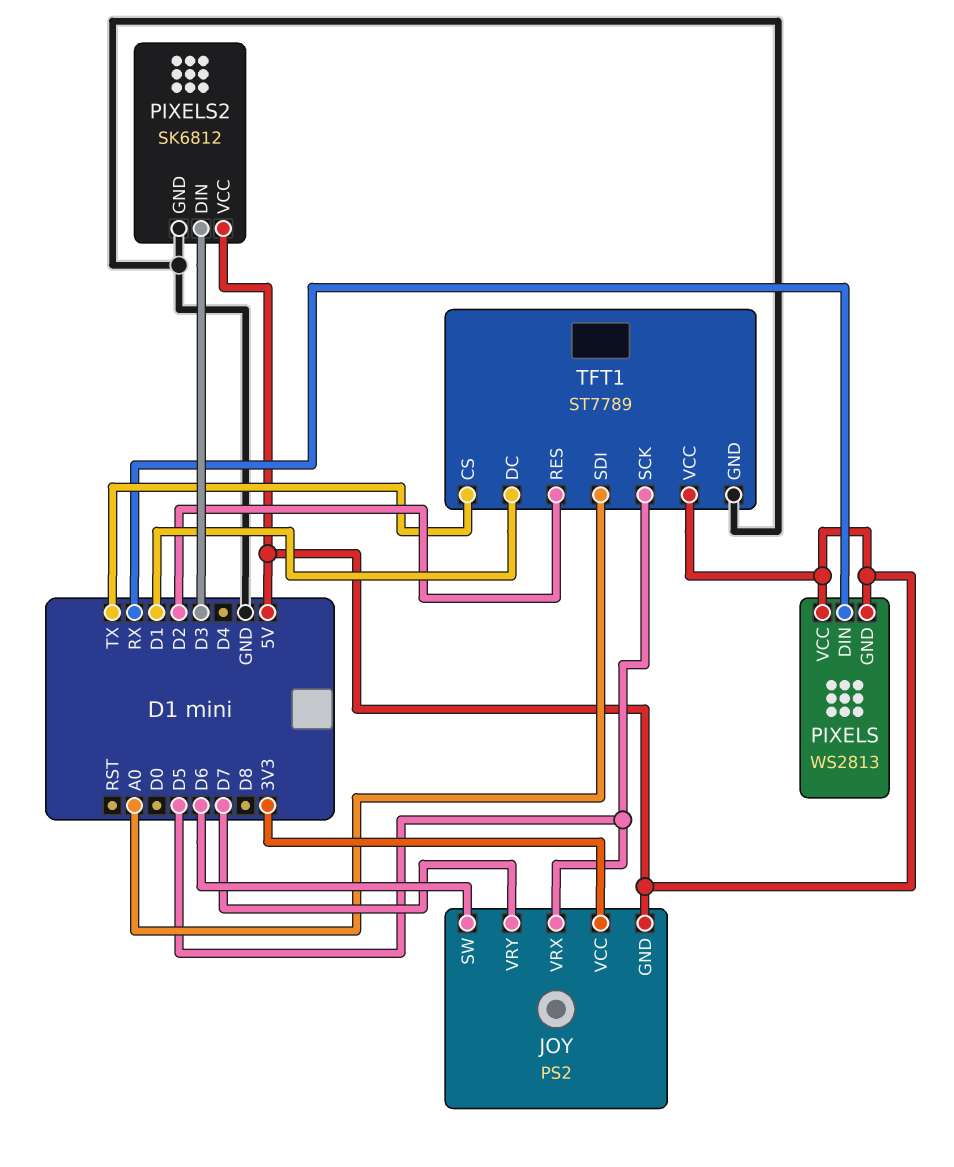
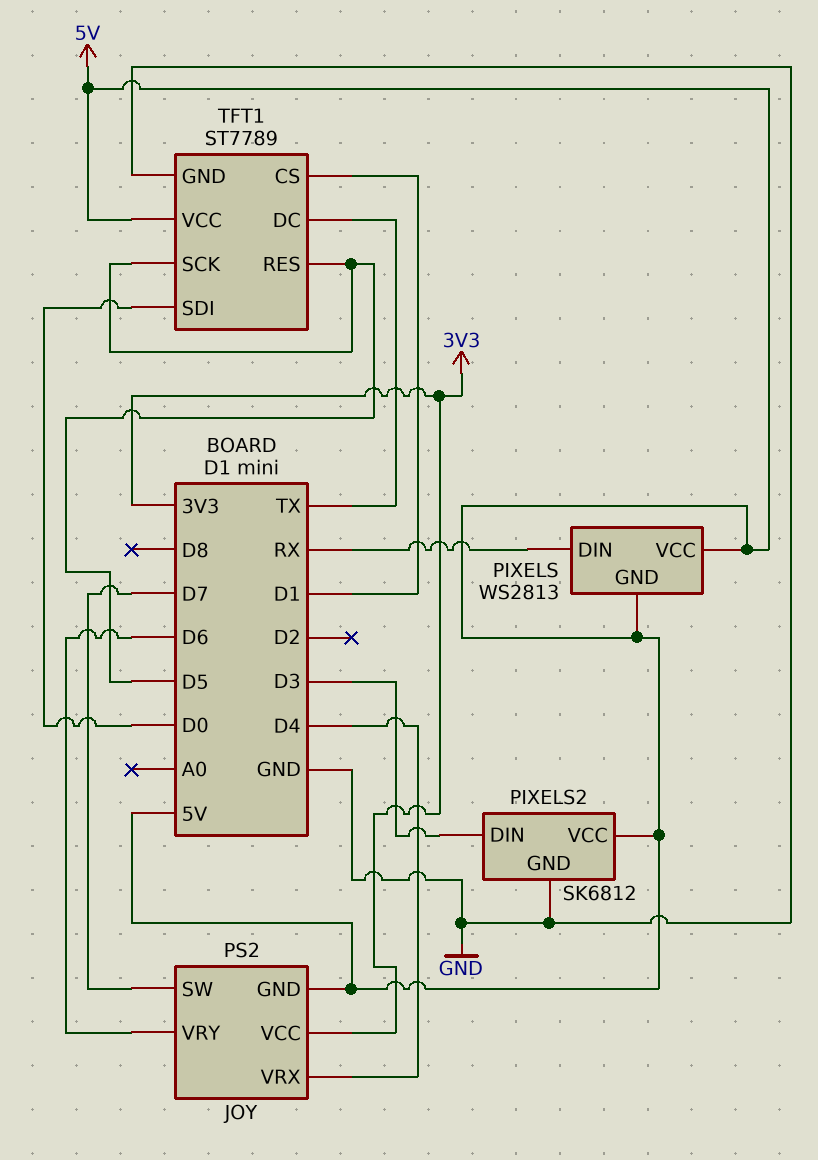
JOY pin SW: D6 -> D7
JOY pin VRX: D5 -> D4
JOY pin VRY: D7 -> D6
TFT1 pin CS: TX -> D1
TFT1 pin DC: D1 -> TX
TFT1 pin RES: D2 -> D5
TFT1 pin SDI: A0 -> D0

